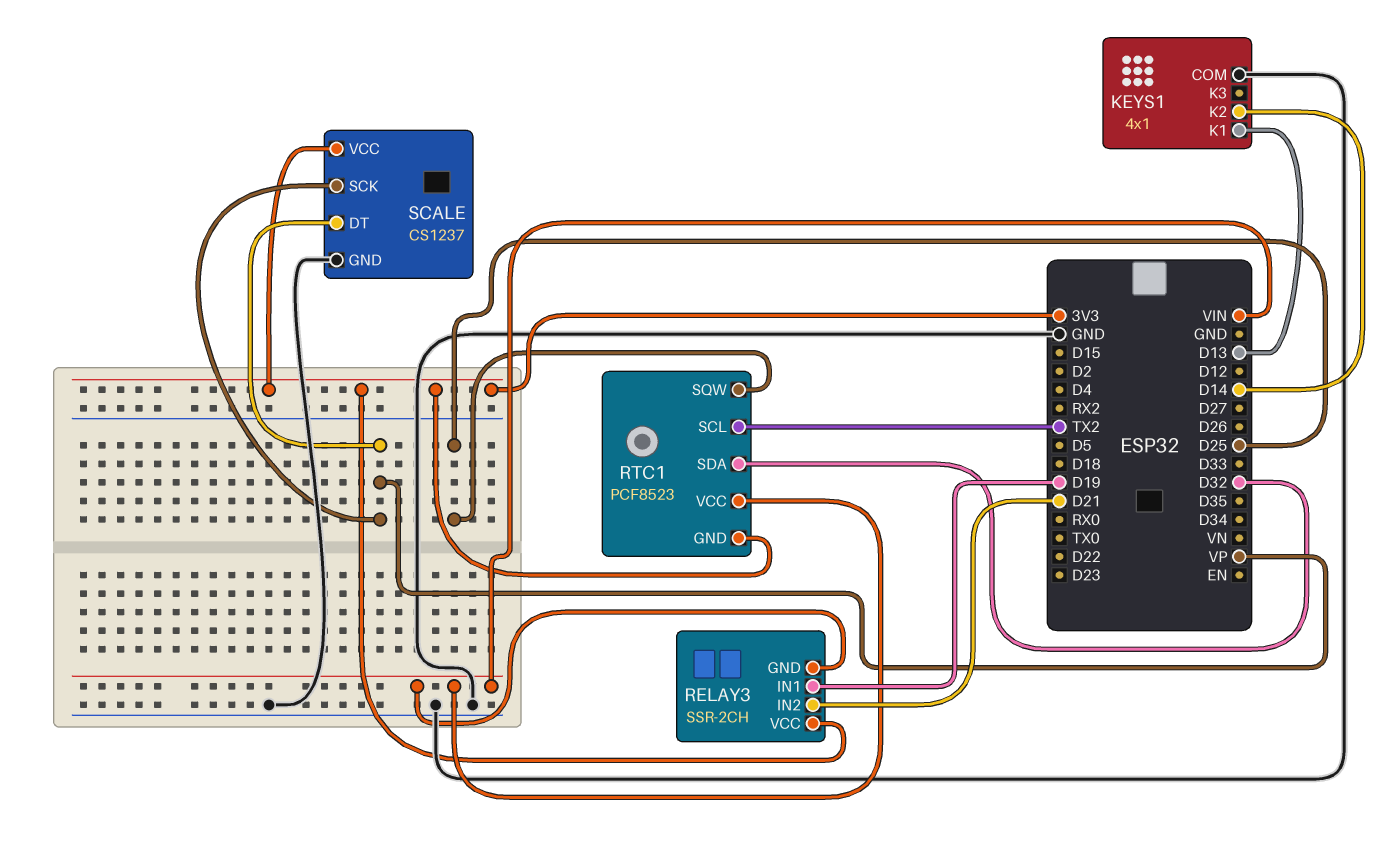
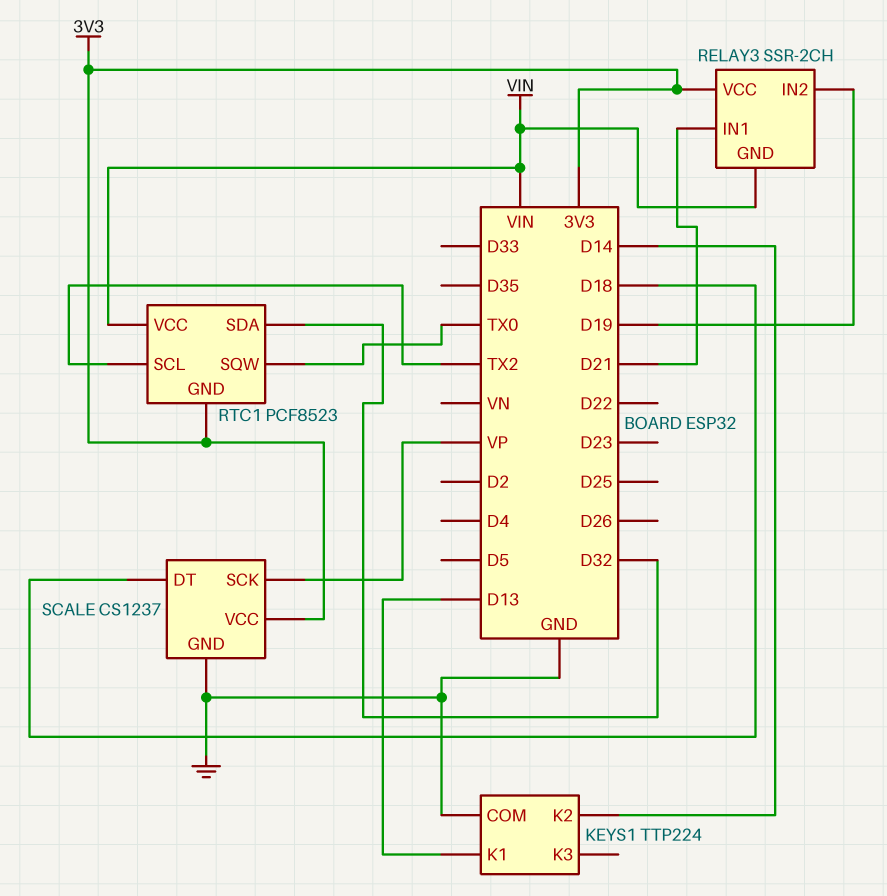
KEYS1: 4x1 -> TTP224
RELAY3 pin IN1: D19 -> D21
RELAY3 pin IN2: D21 -> D19
RTC1 pin SQW: D25 -> TX0
SCALE pin DT: VP -> D18

